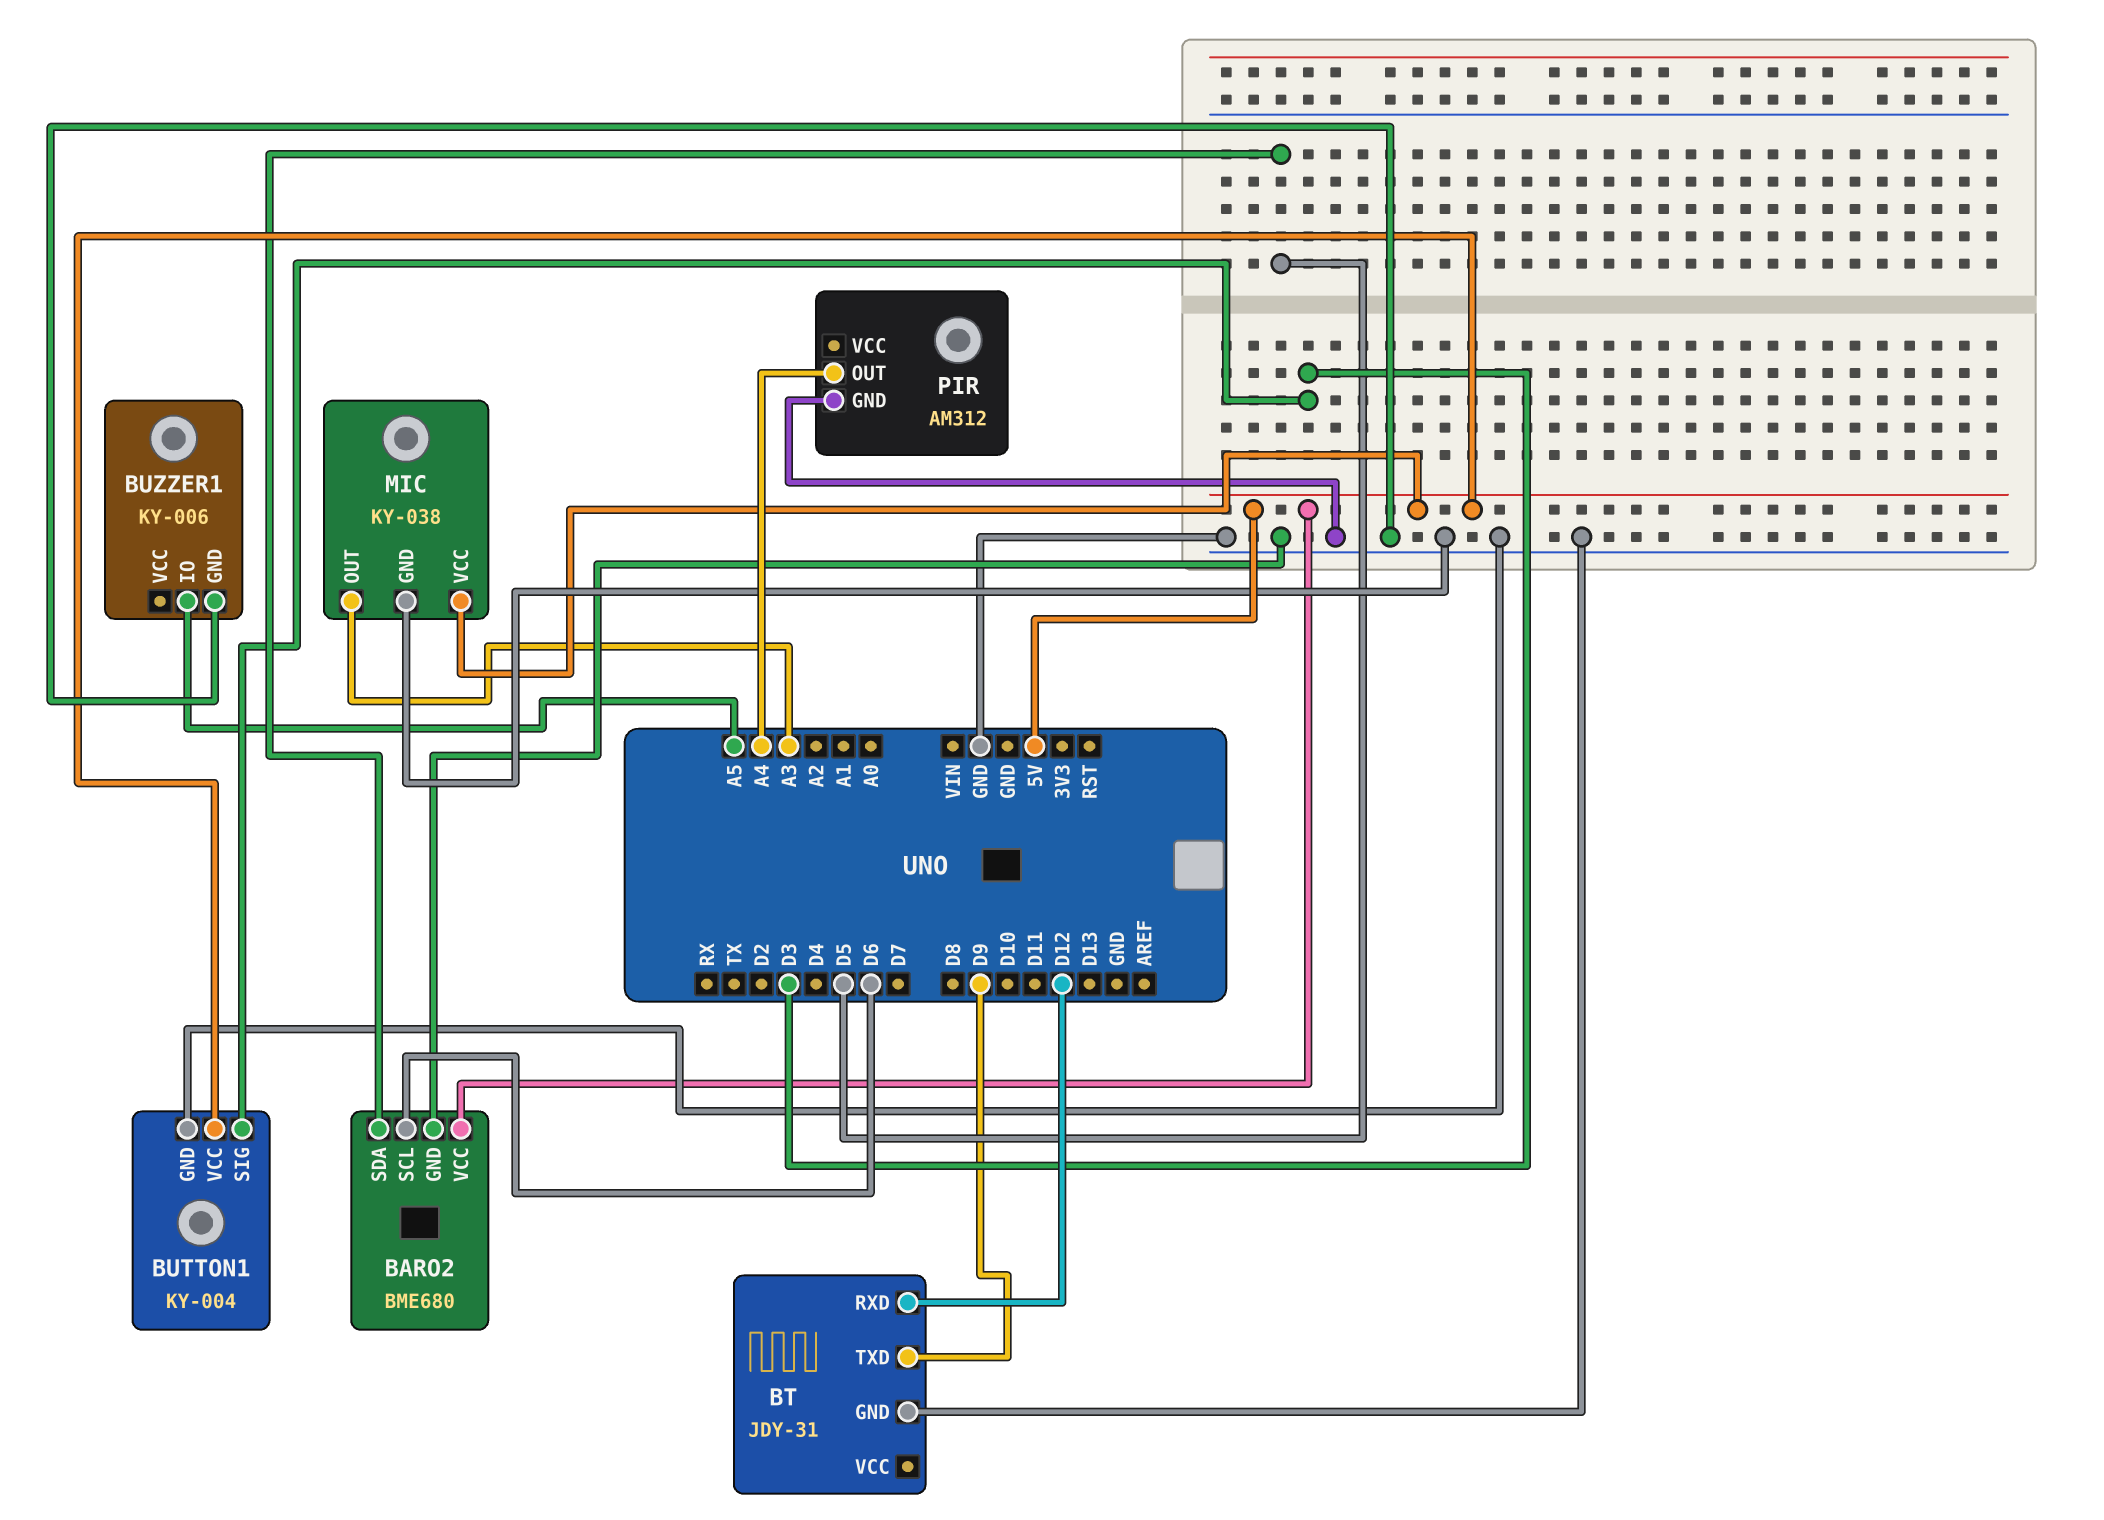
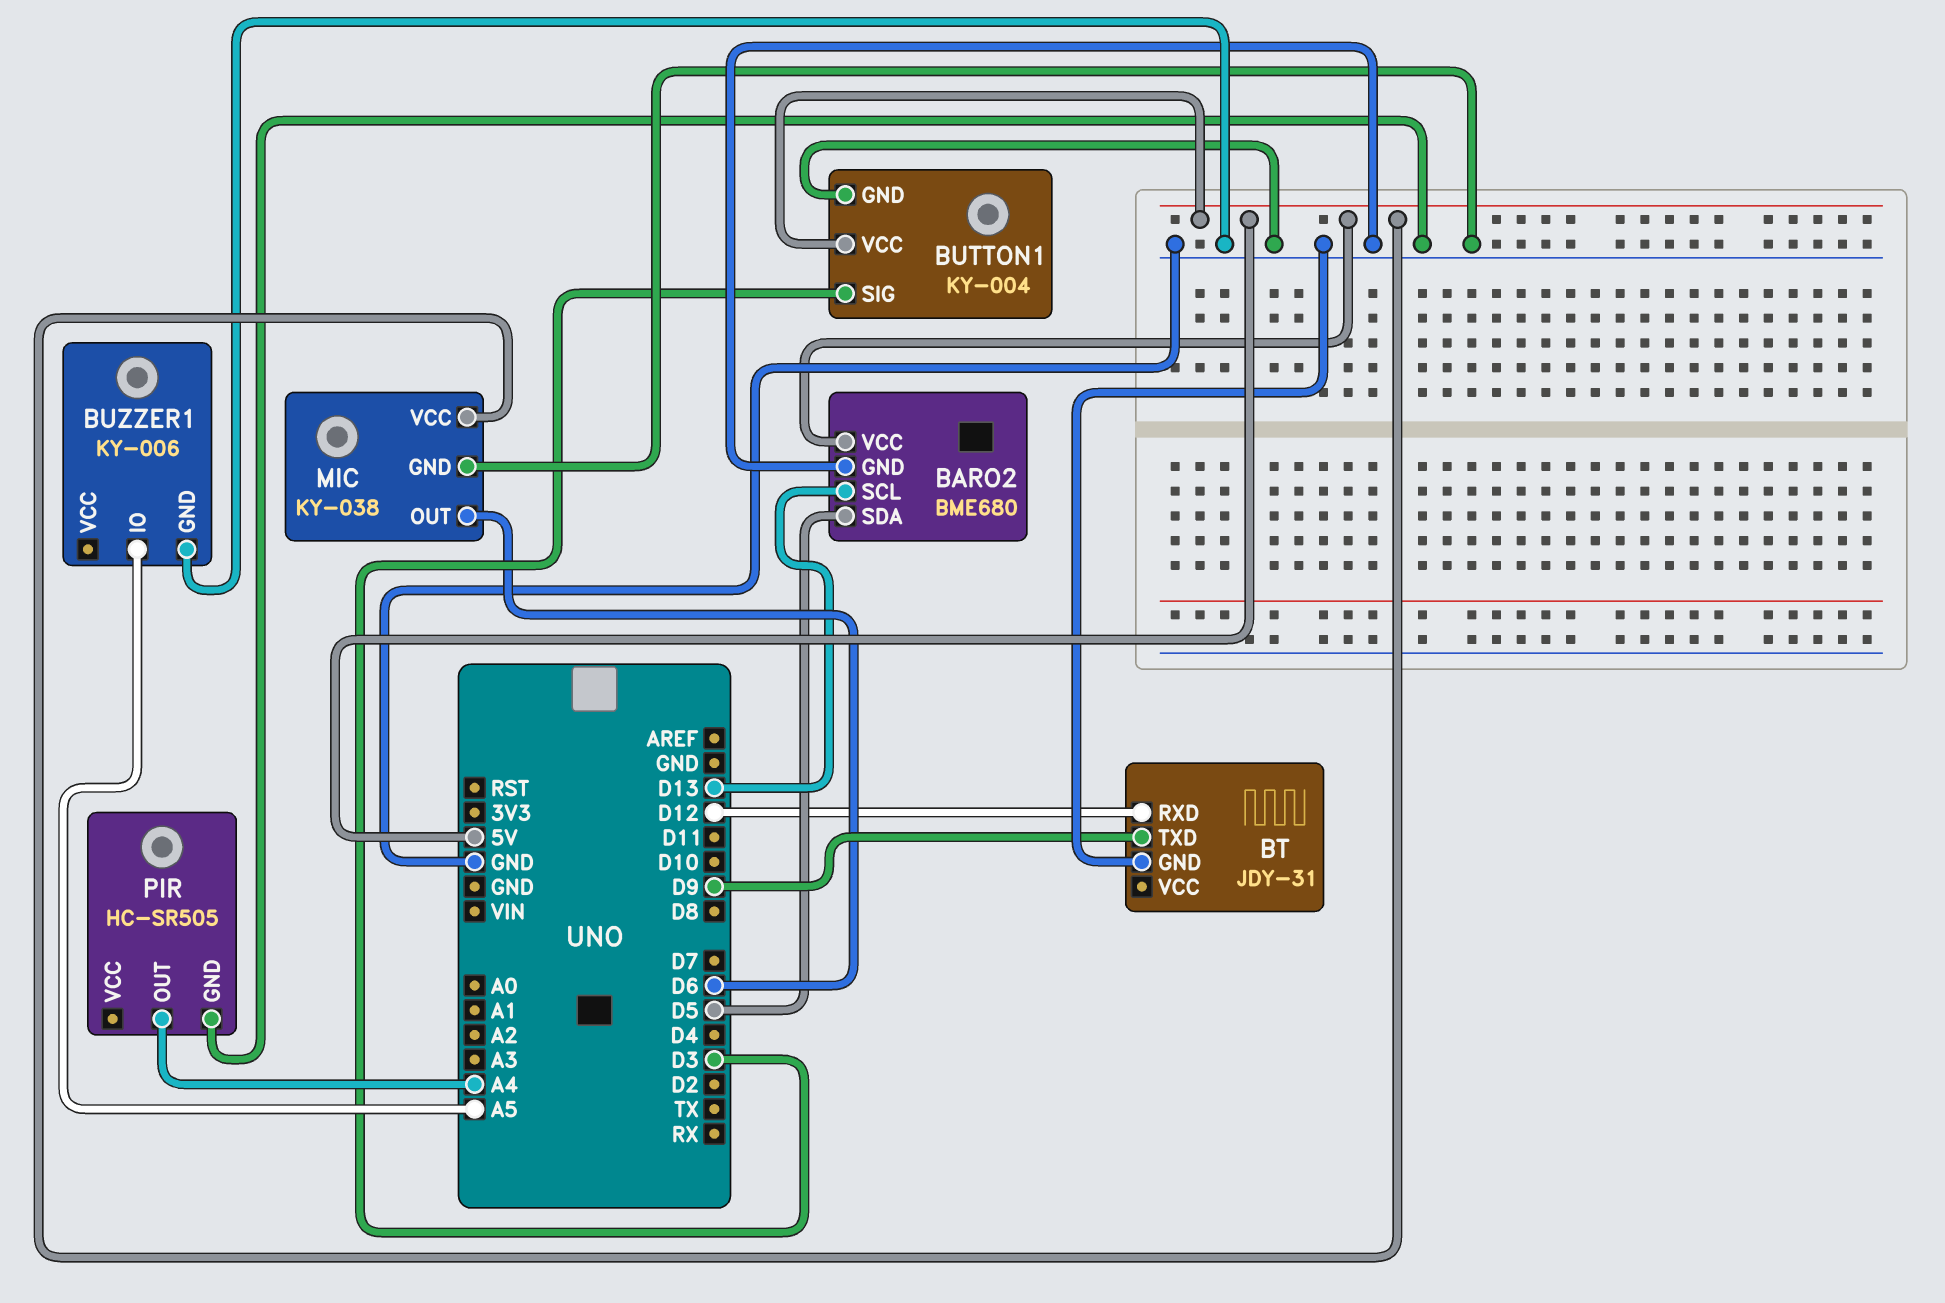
BARO2 pin SCL: D6 -> D13
MIC pin OUT: A3 -> D6
PIR: AM312 -> HC-SR505

